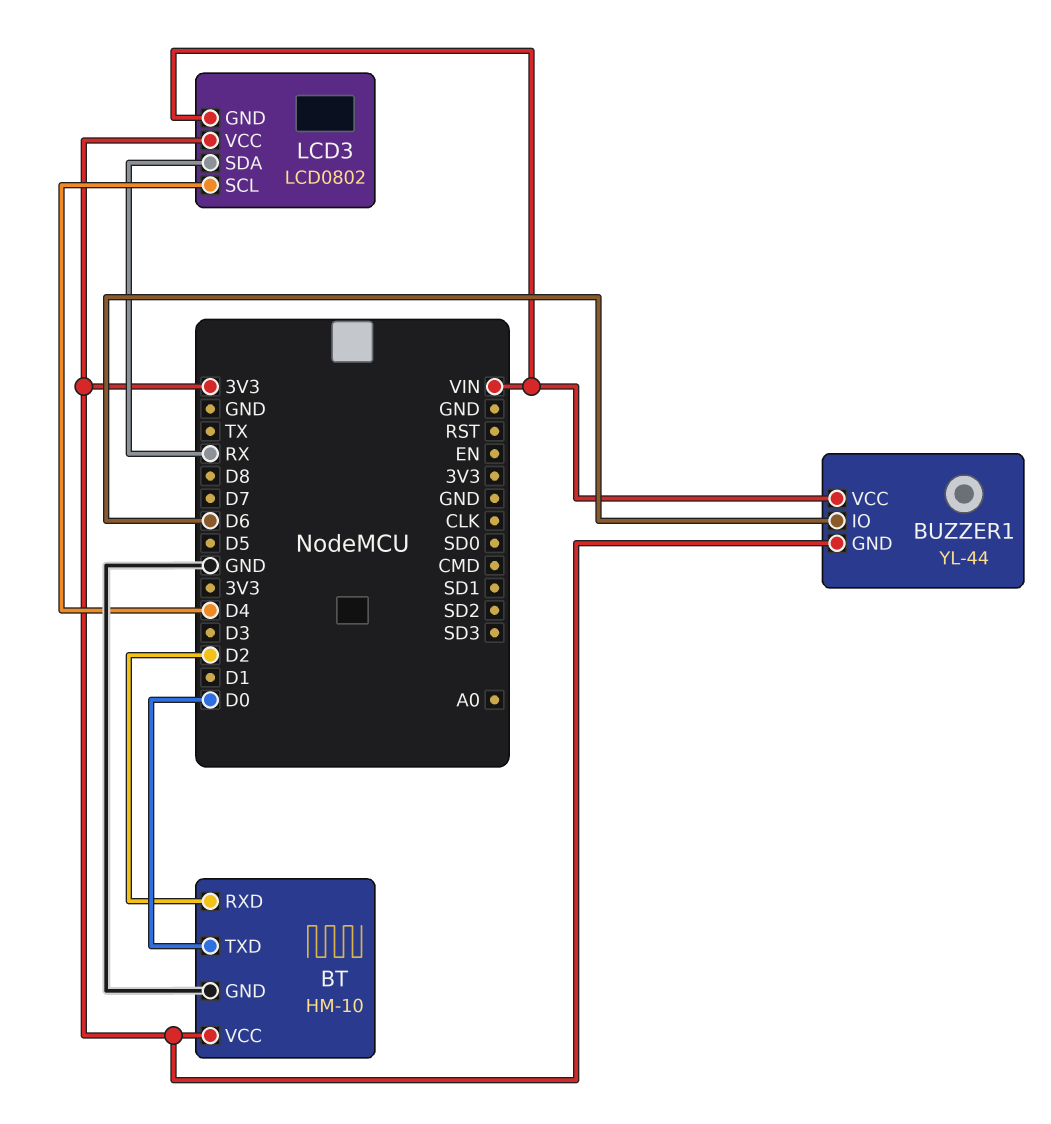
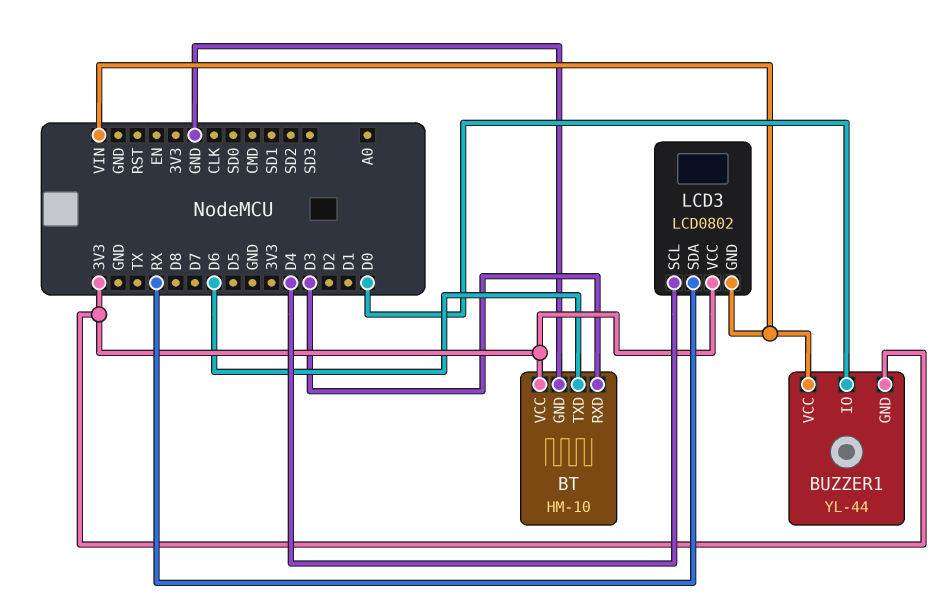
BT pin RXD: D2 -> D3
BT pin TXD: D0 -> D6
BUZZER1 pin IO: D6 -> D0

